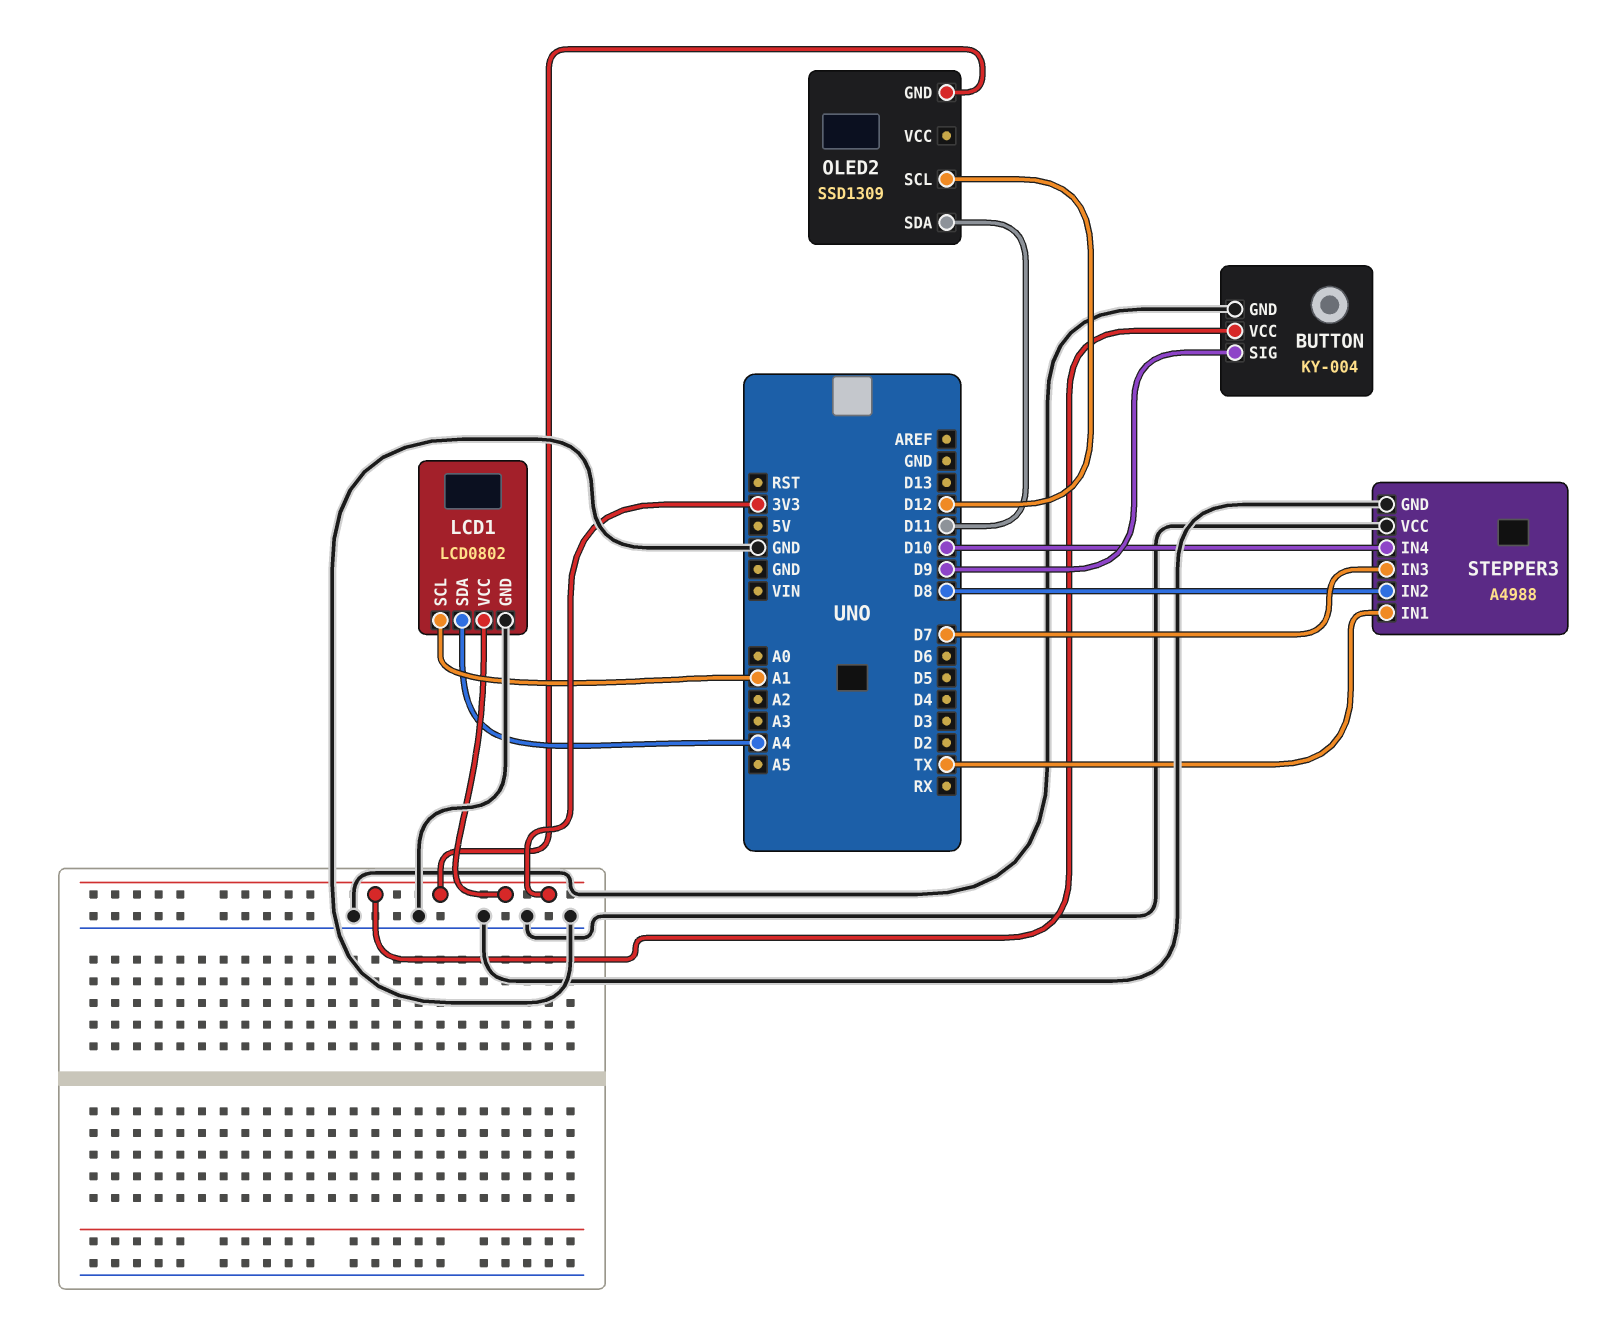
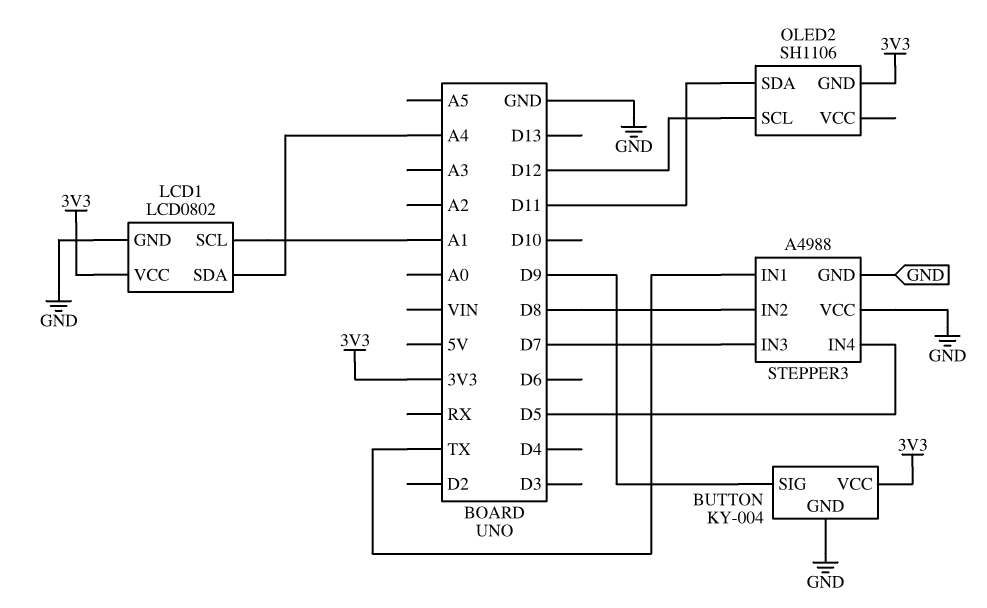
OLED2: SSD1309 -> SH1106
STEPPER3 pin IN4: D10 -> D5

